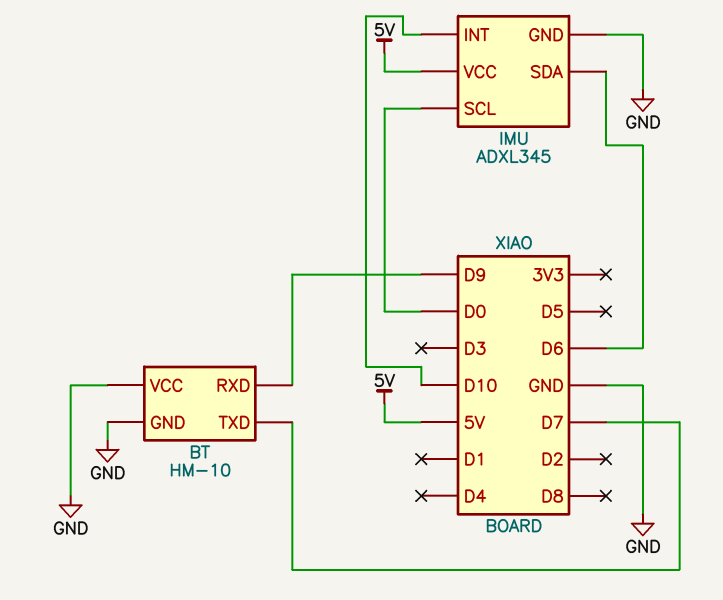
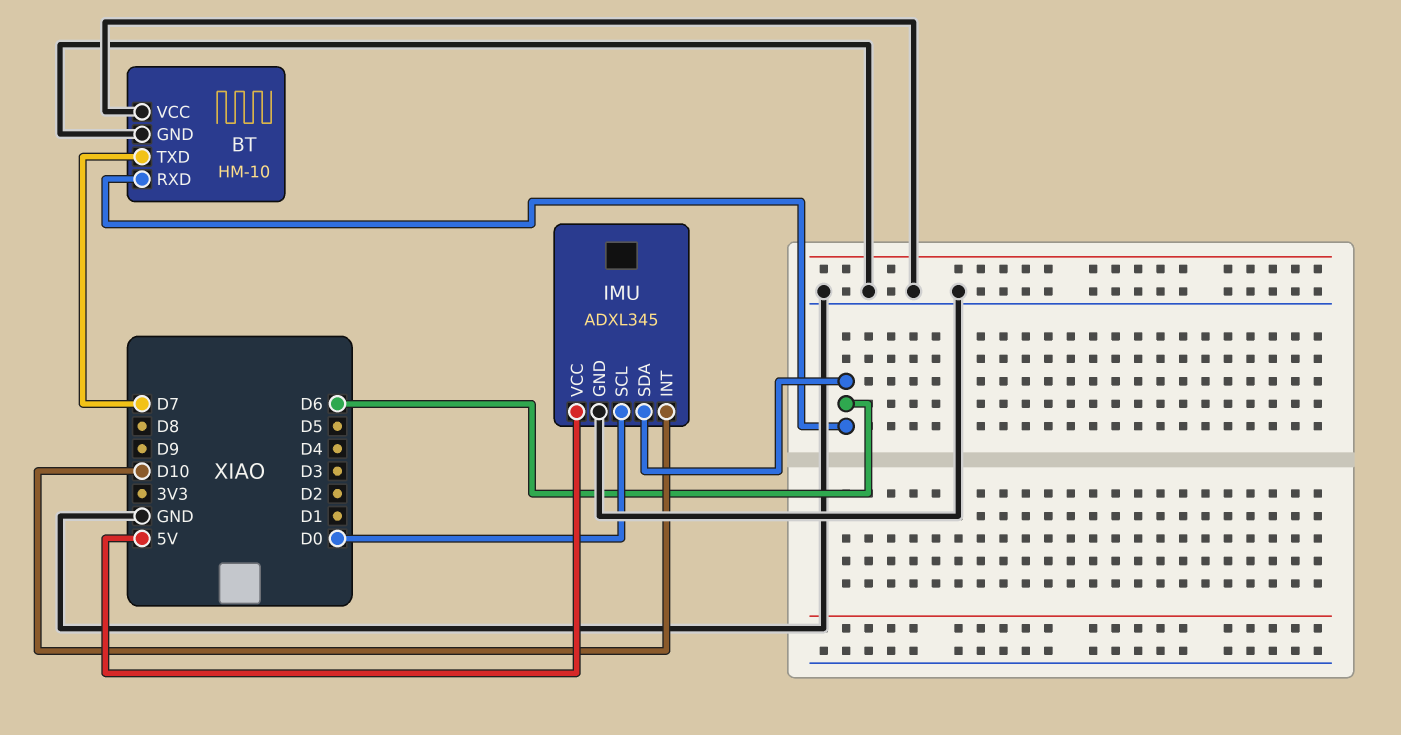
BT pin RXD: D9 -> D6

